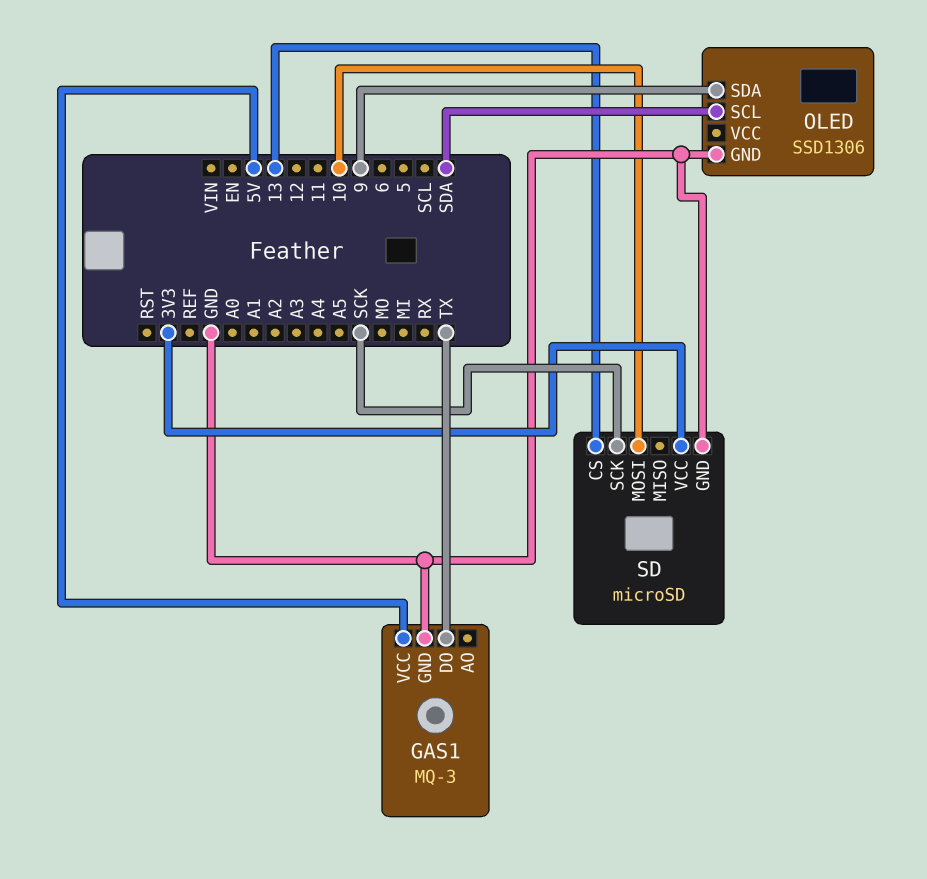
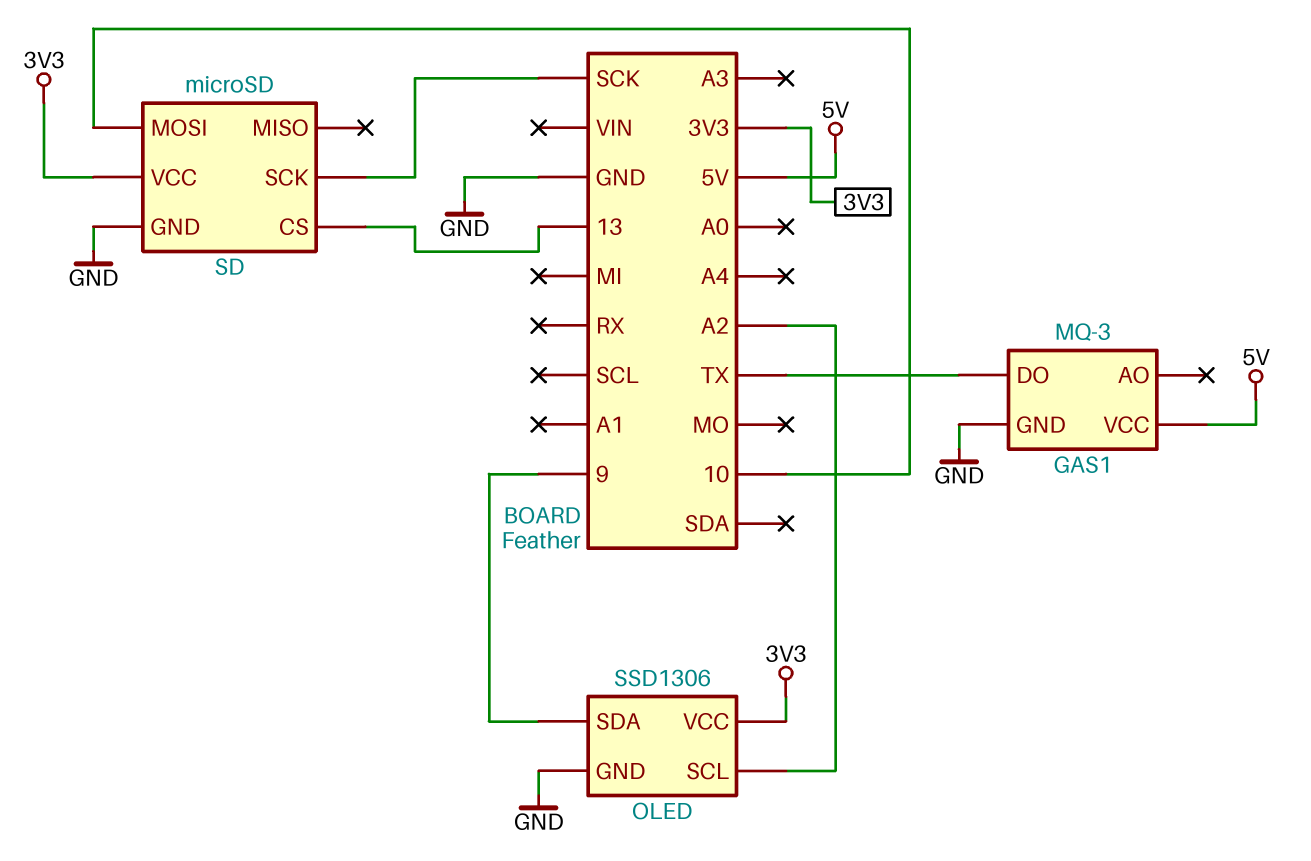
OLED pin SCL: SDA -> A2
OLED pin VCC: none -> 3V3

